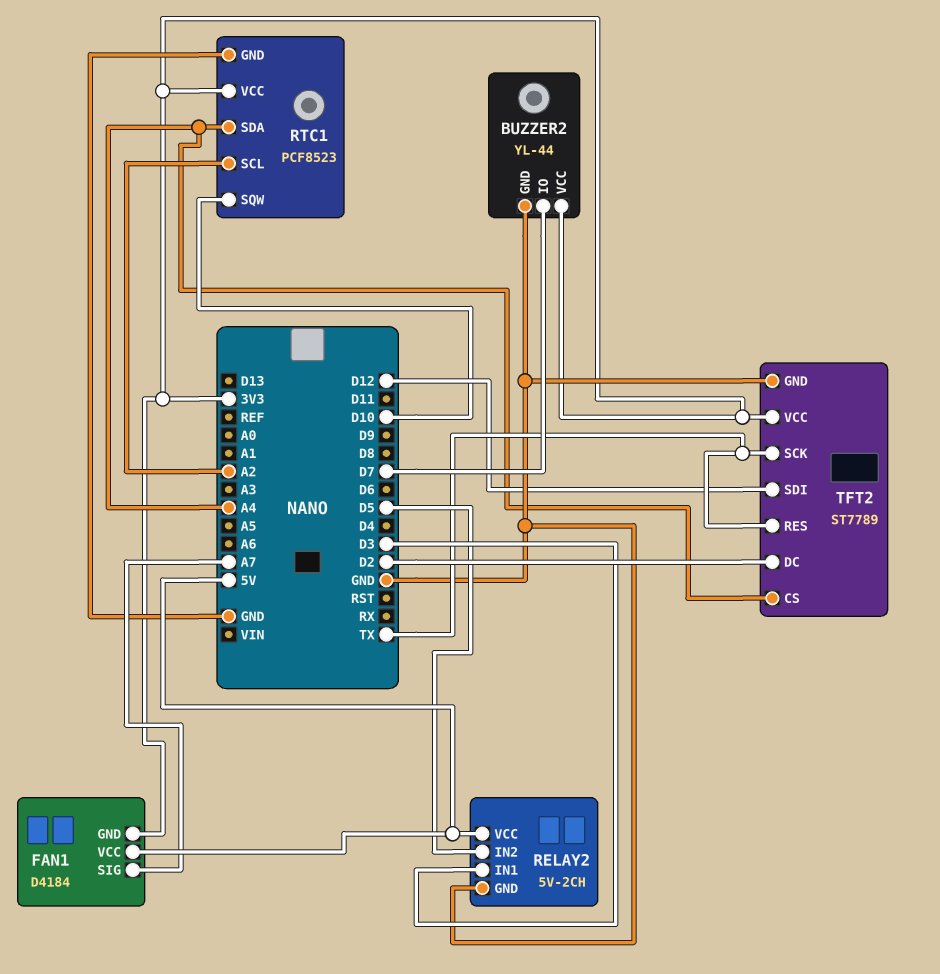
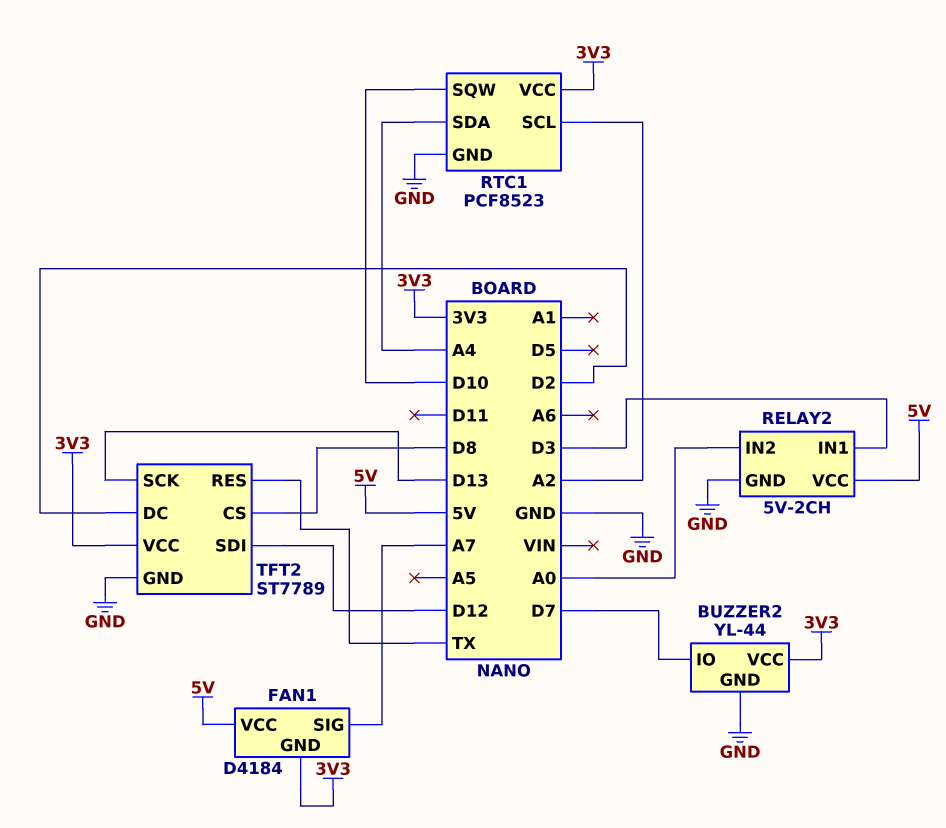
RELAY2 pin IN2: D5 -> A0
TFT2 pin CS: A4 -> D8
TFT2 pin SCK: TX -> D13

